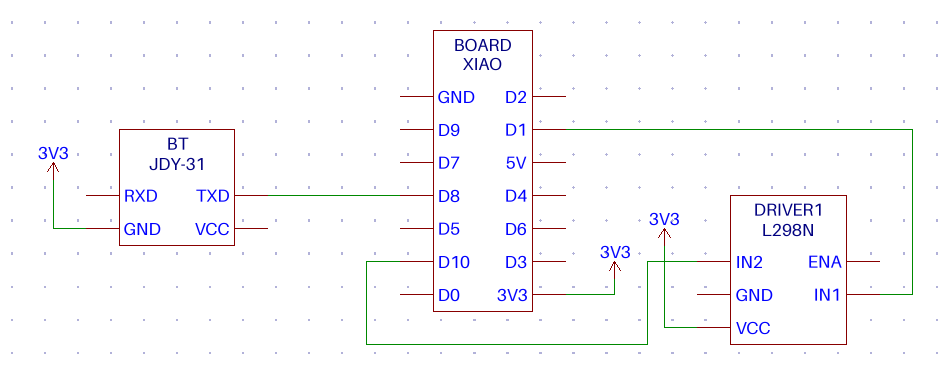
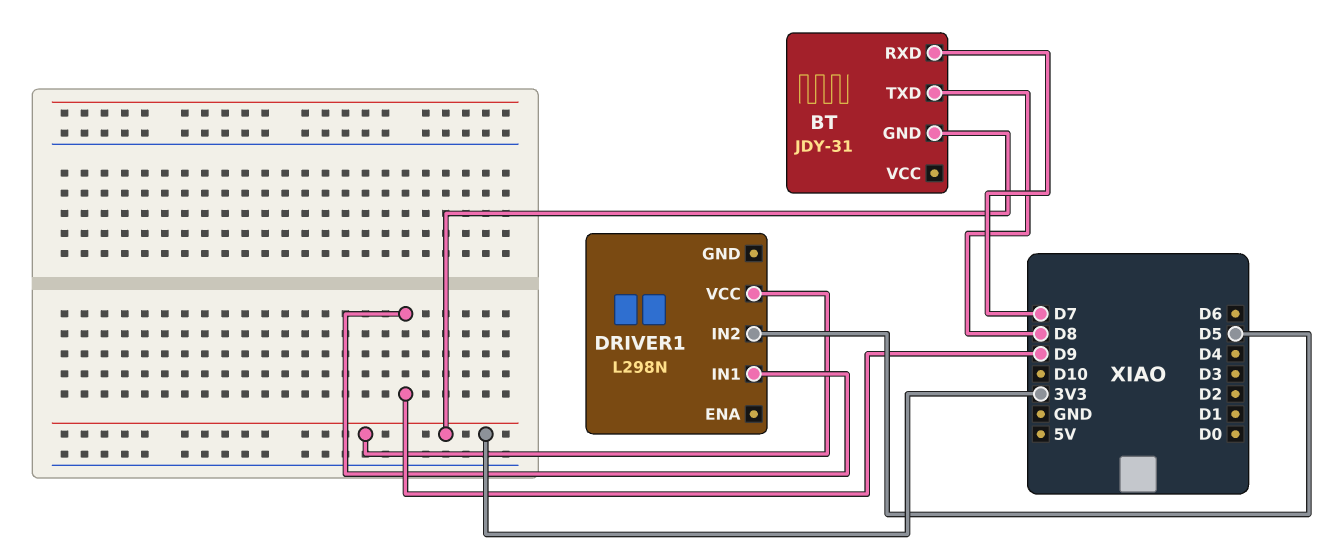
BT pin RXD: none -> D7
DRIVER1 pin IN1: D1 -> D9
DRIVER1 pin IN2: D10 -> D5

